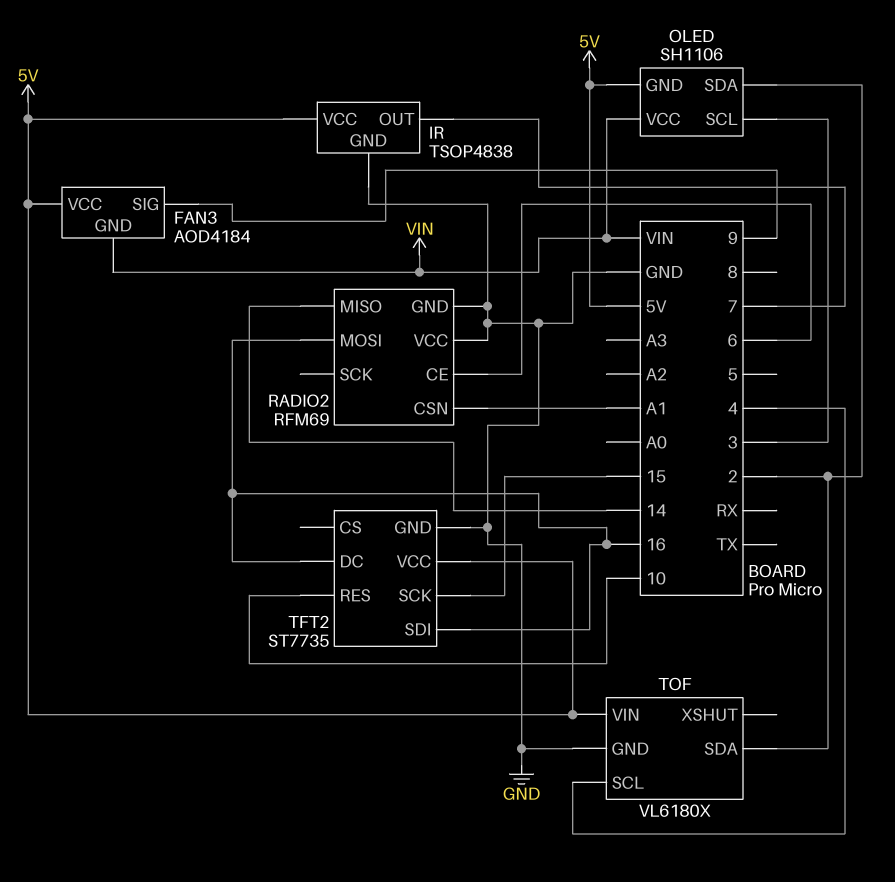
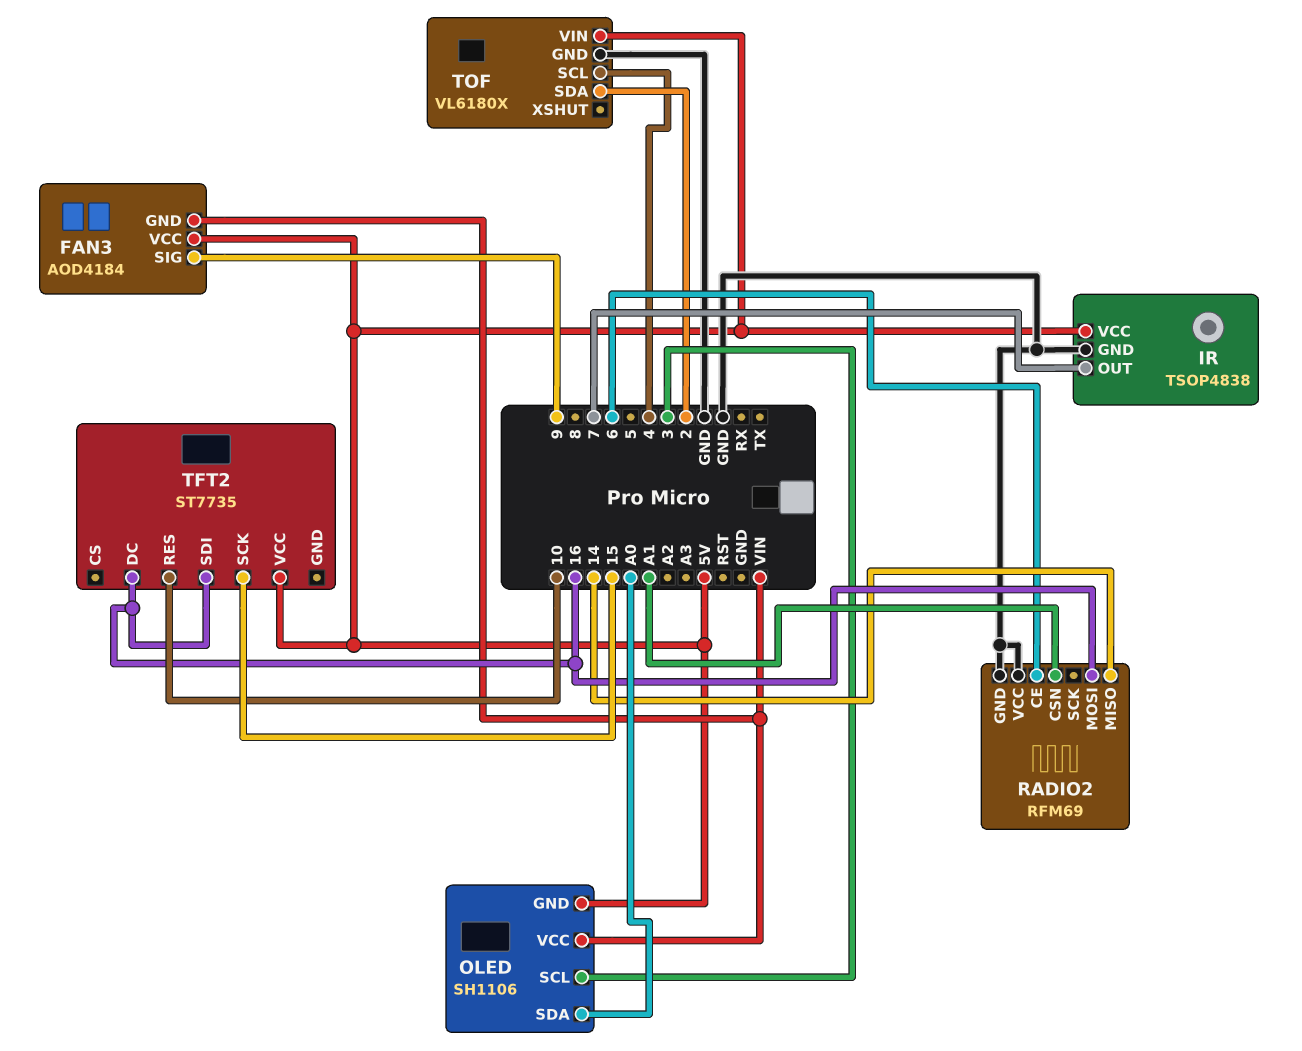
OLED pin SDA: 2 -> A0
TFT2 pin GND: GND -> none

